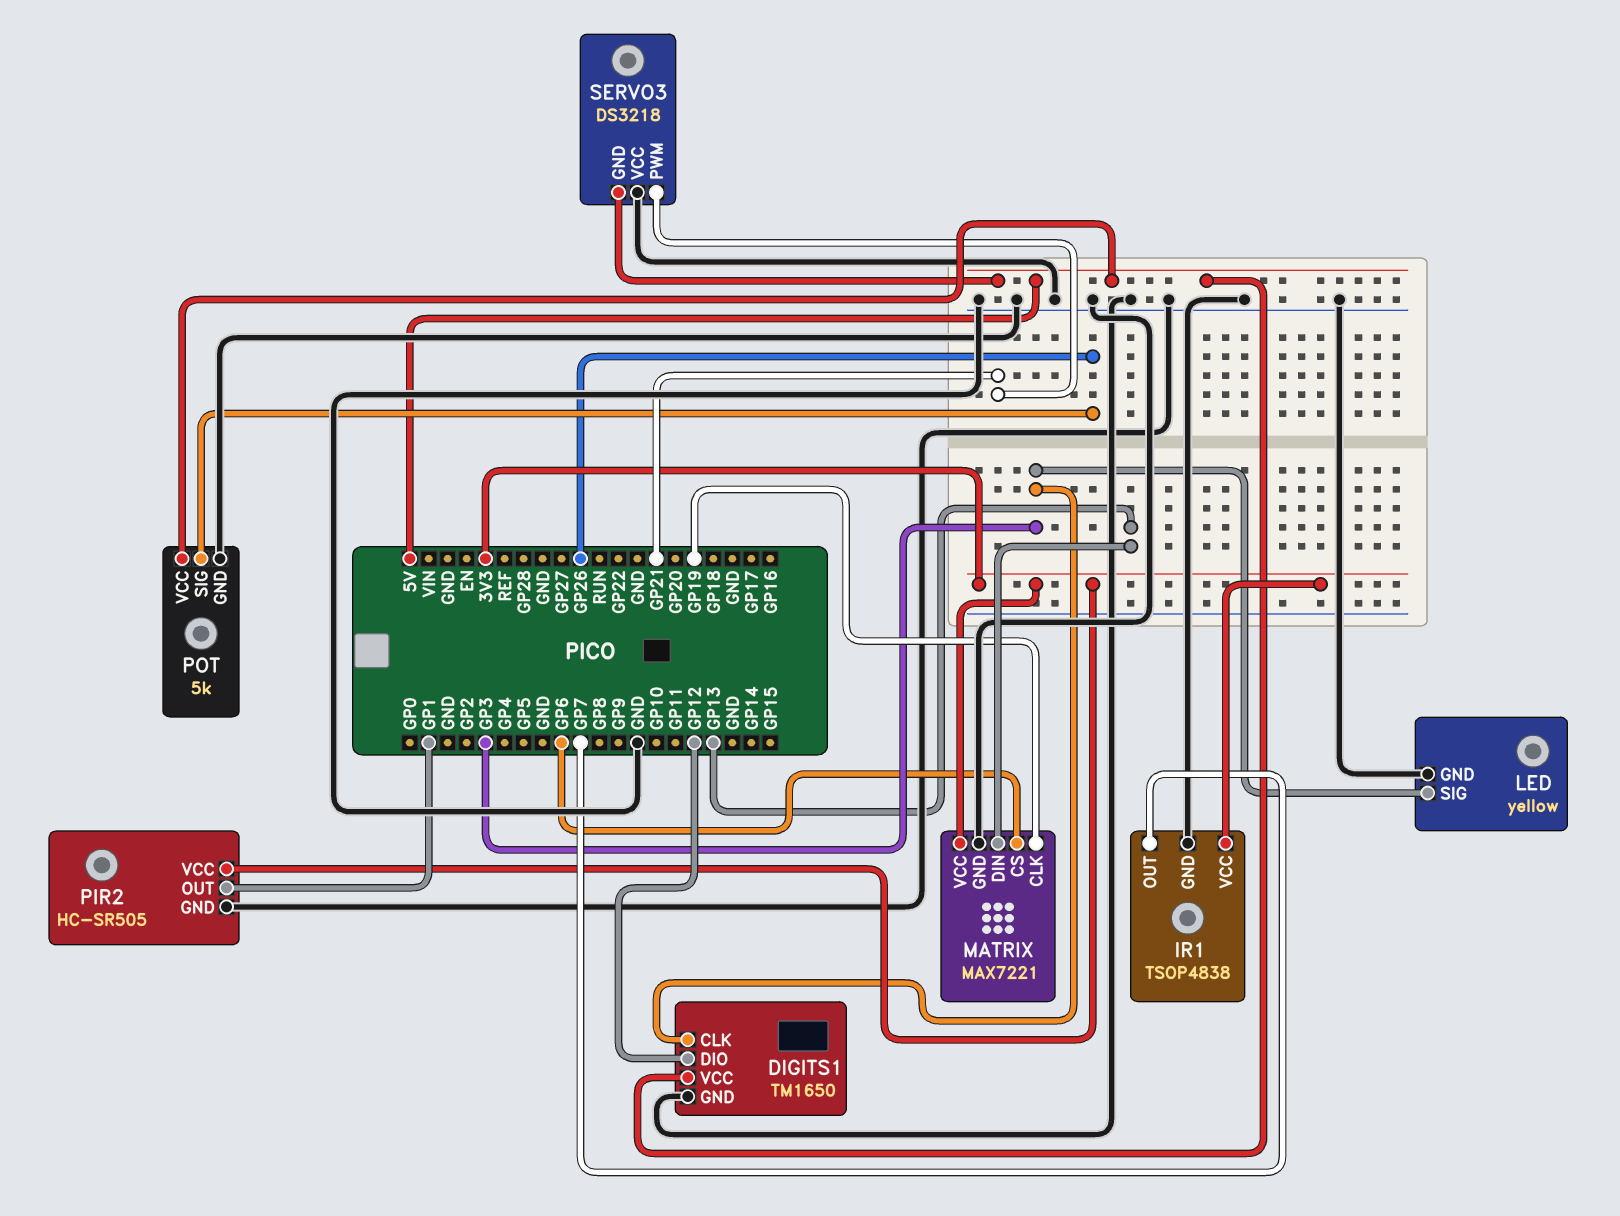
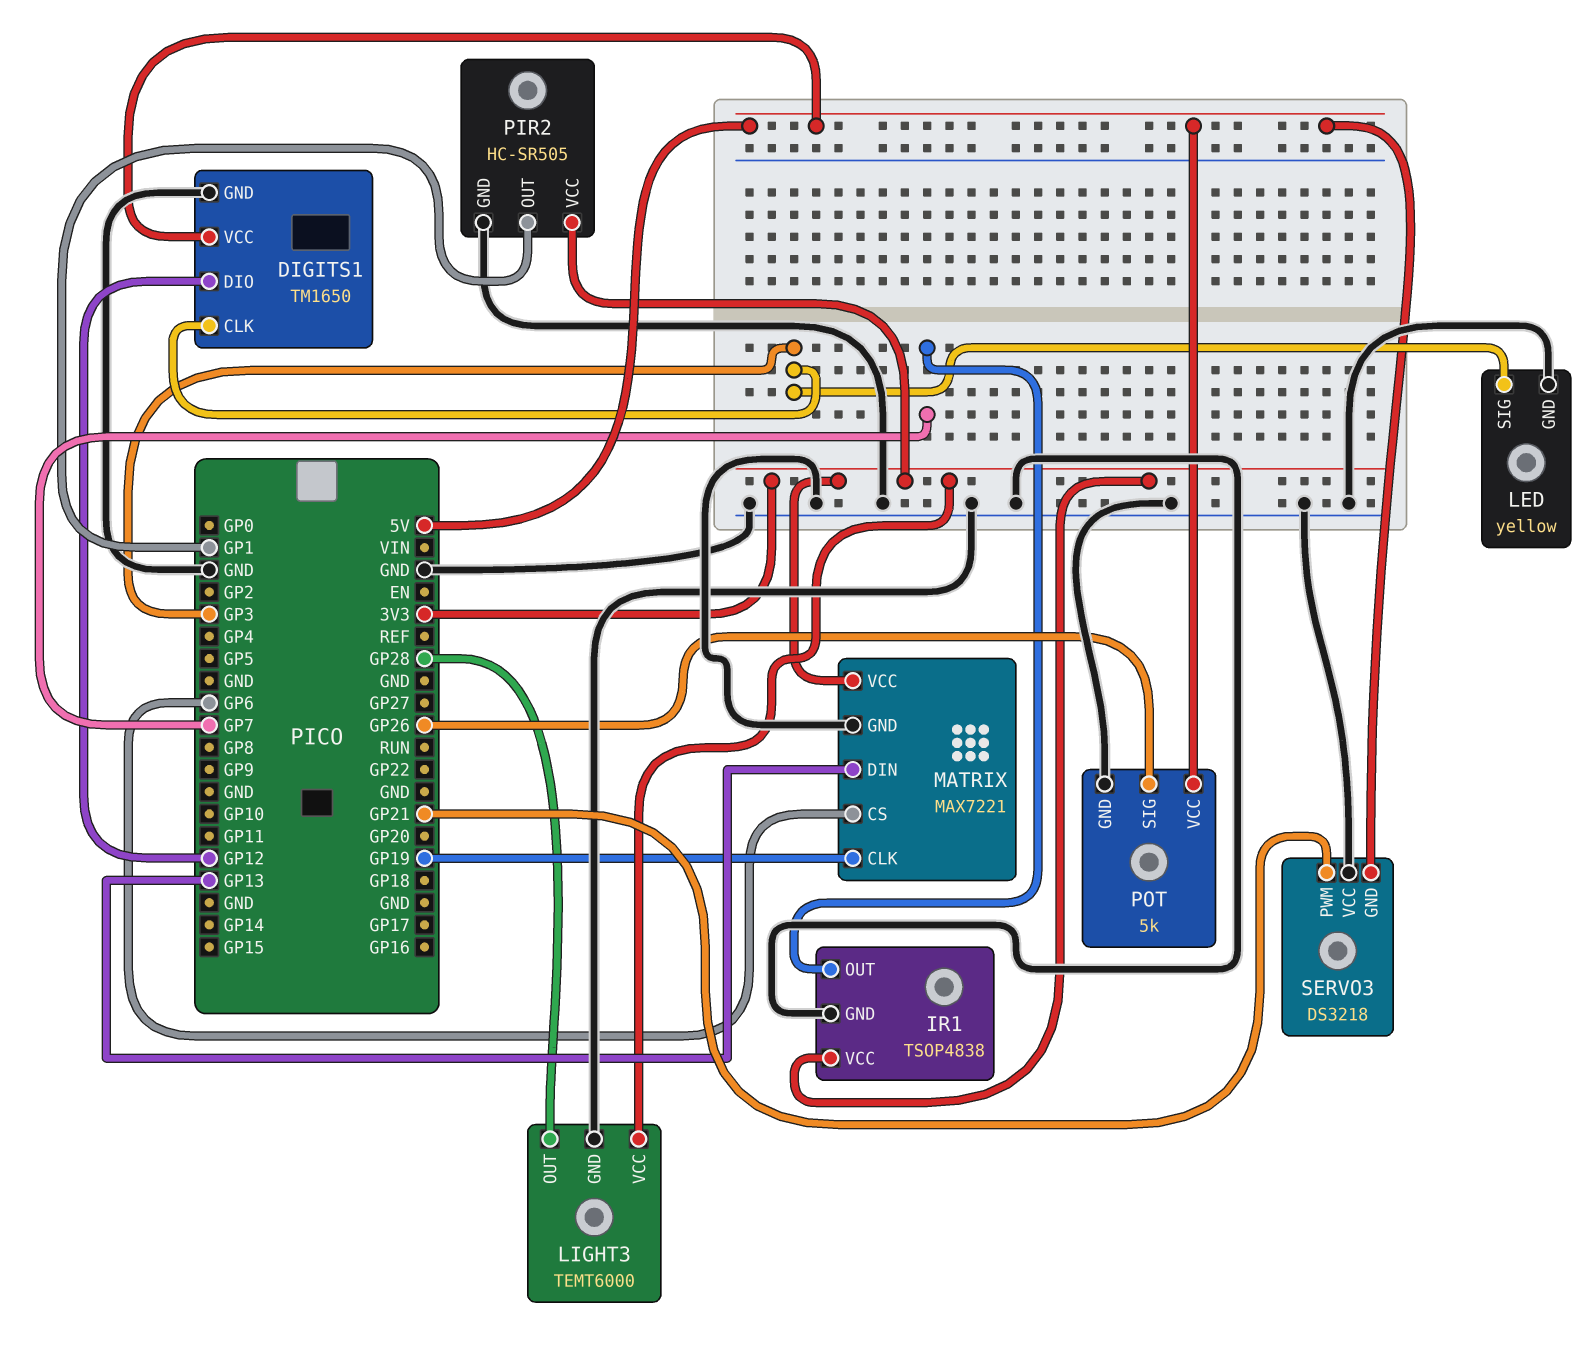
LIGHT3: none -> TEMT6000
LIGHT3 pin GND: none -> GND
LIGHT3 pin OUT: none -> GP28
LIGHT3 pin VCC: none -> 3V3

